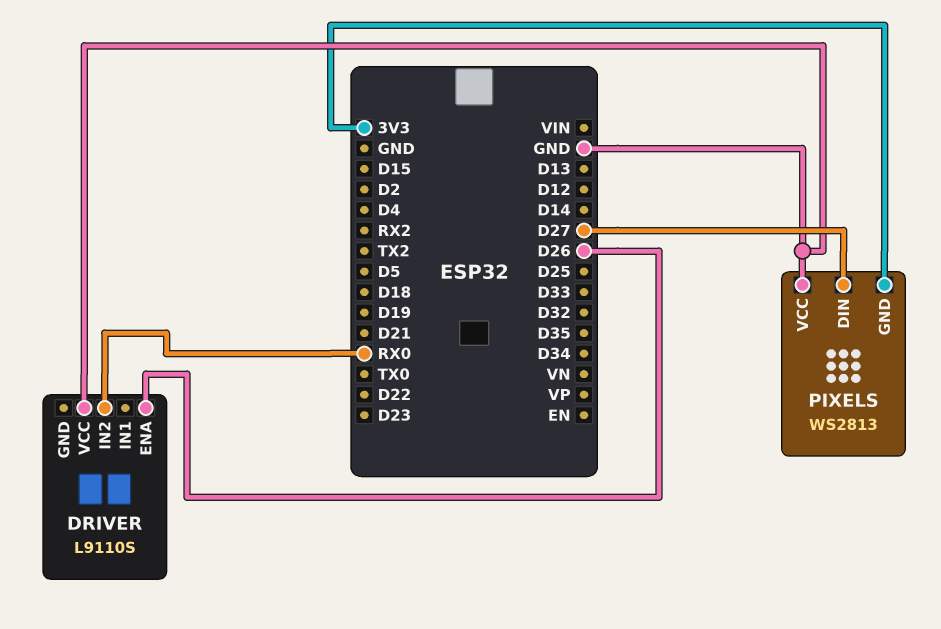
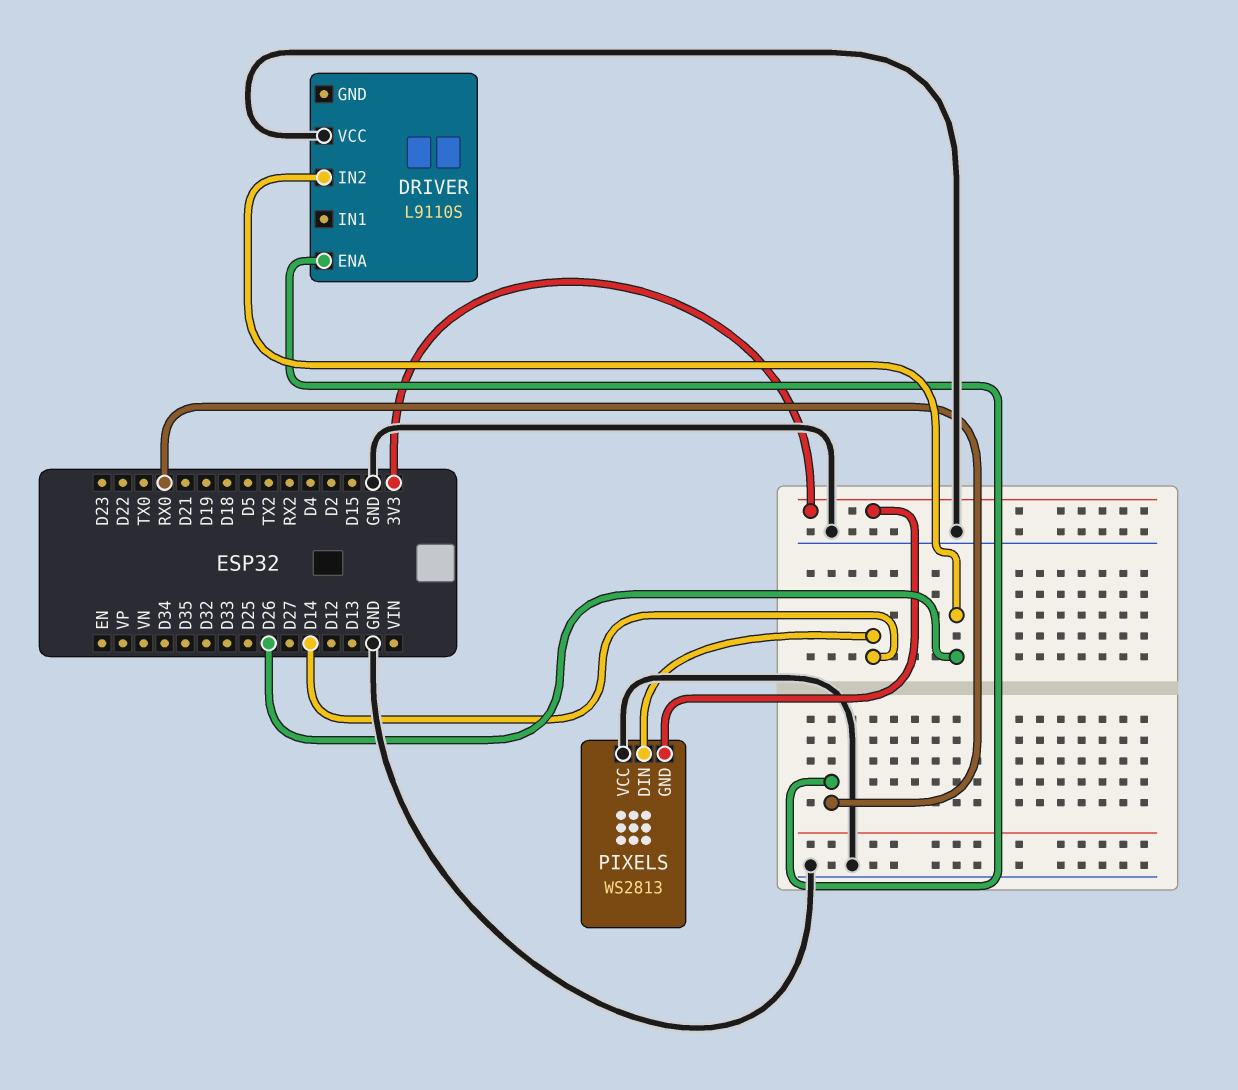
DRIVER pin ENA: D26 -> RX0
DRIVER pin IN2: RX0 -> D26
PIXELS pin DIN: D27 -> D14

